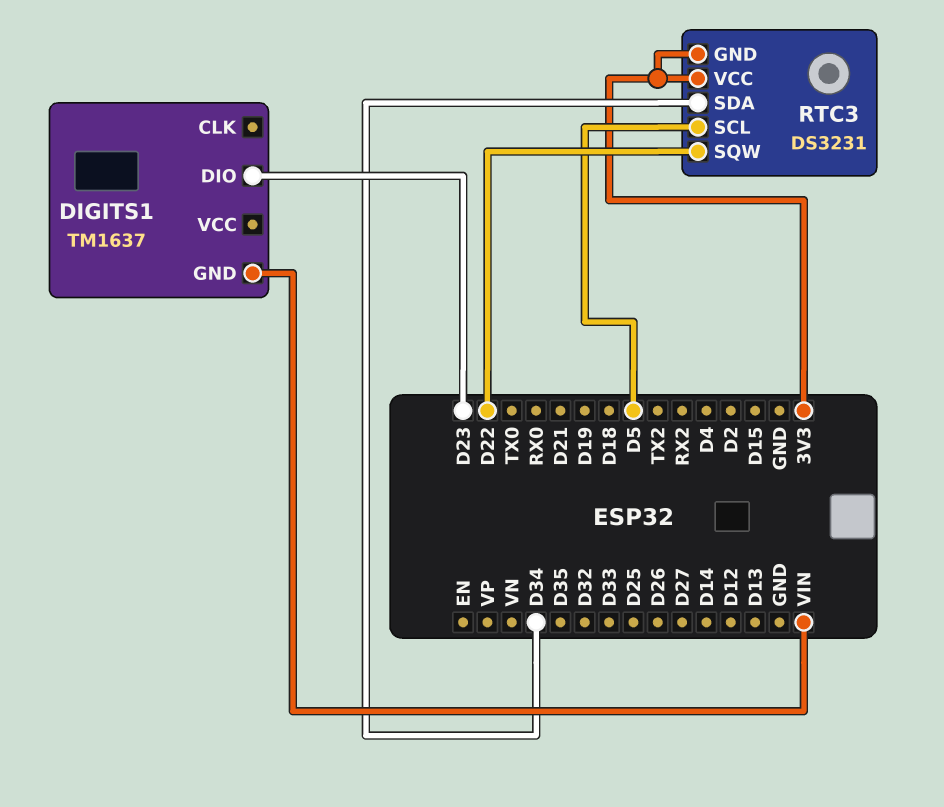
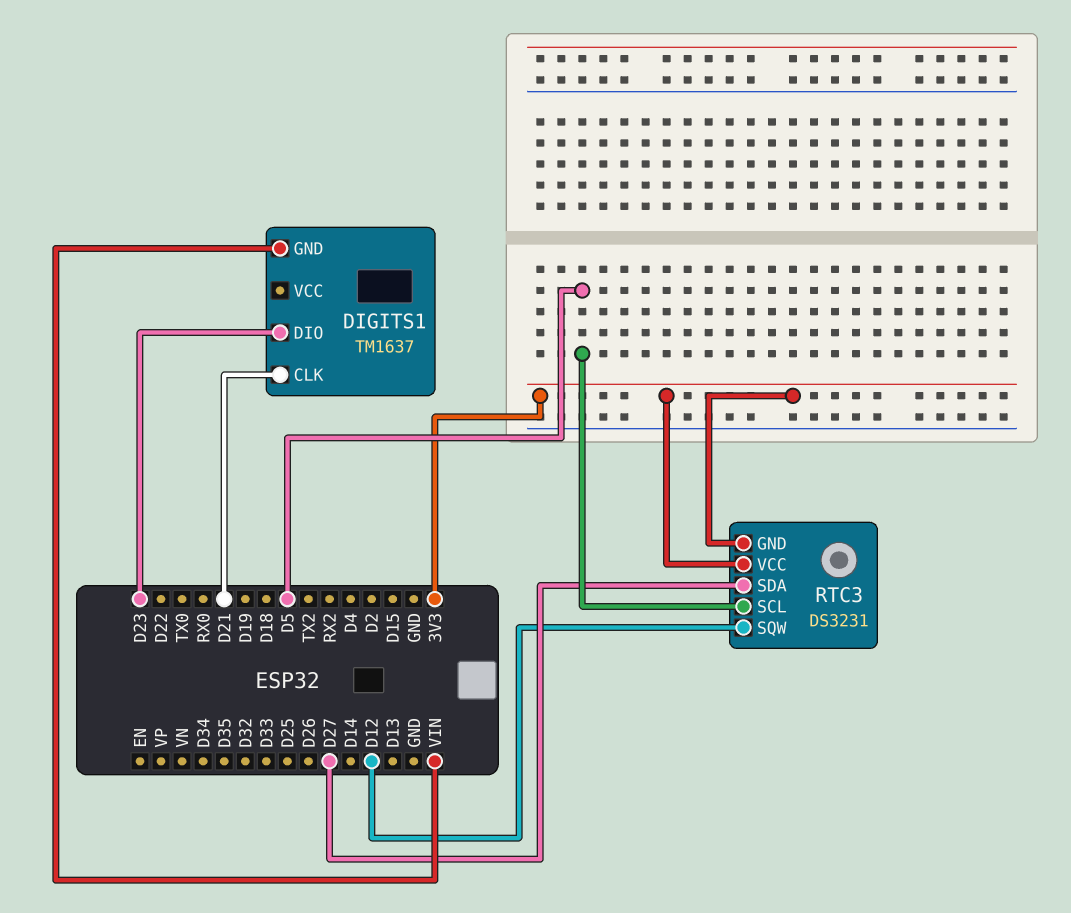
DIGITS1 pin CLK: none -> D21
RTC3 pin SDA: D34 -> D27
RTC3 pin SQW: D22 -> D12

